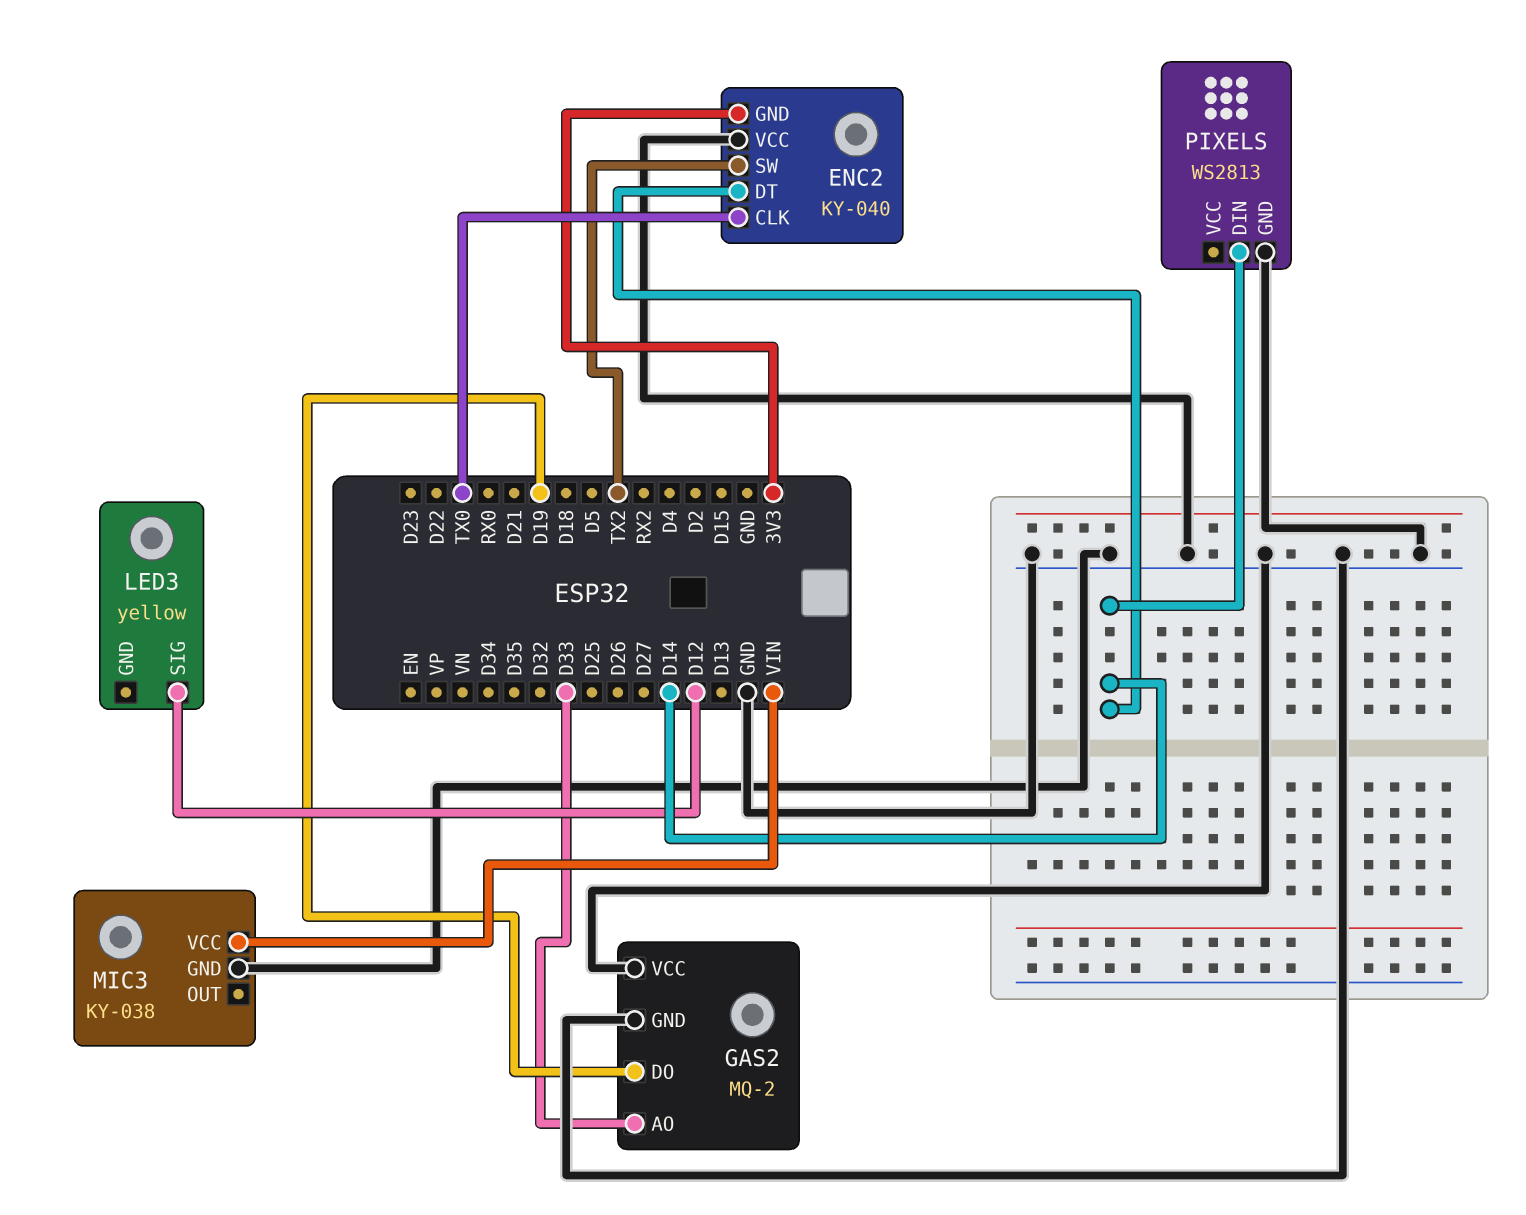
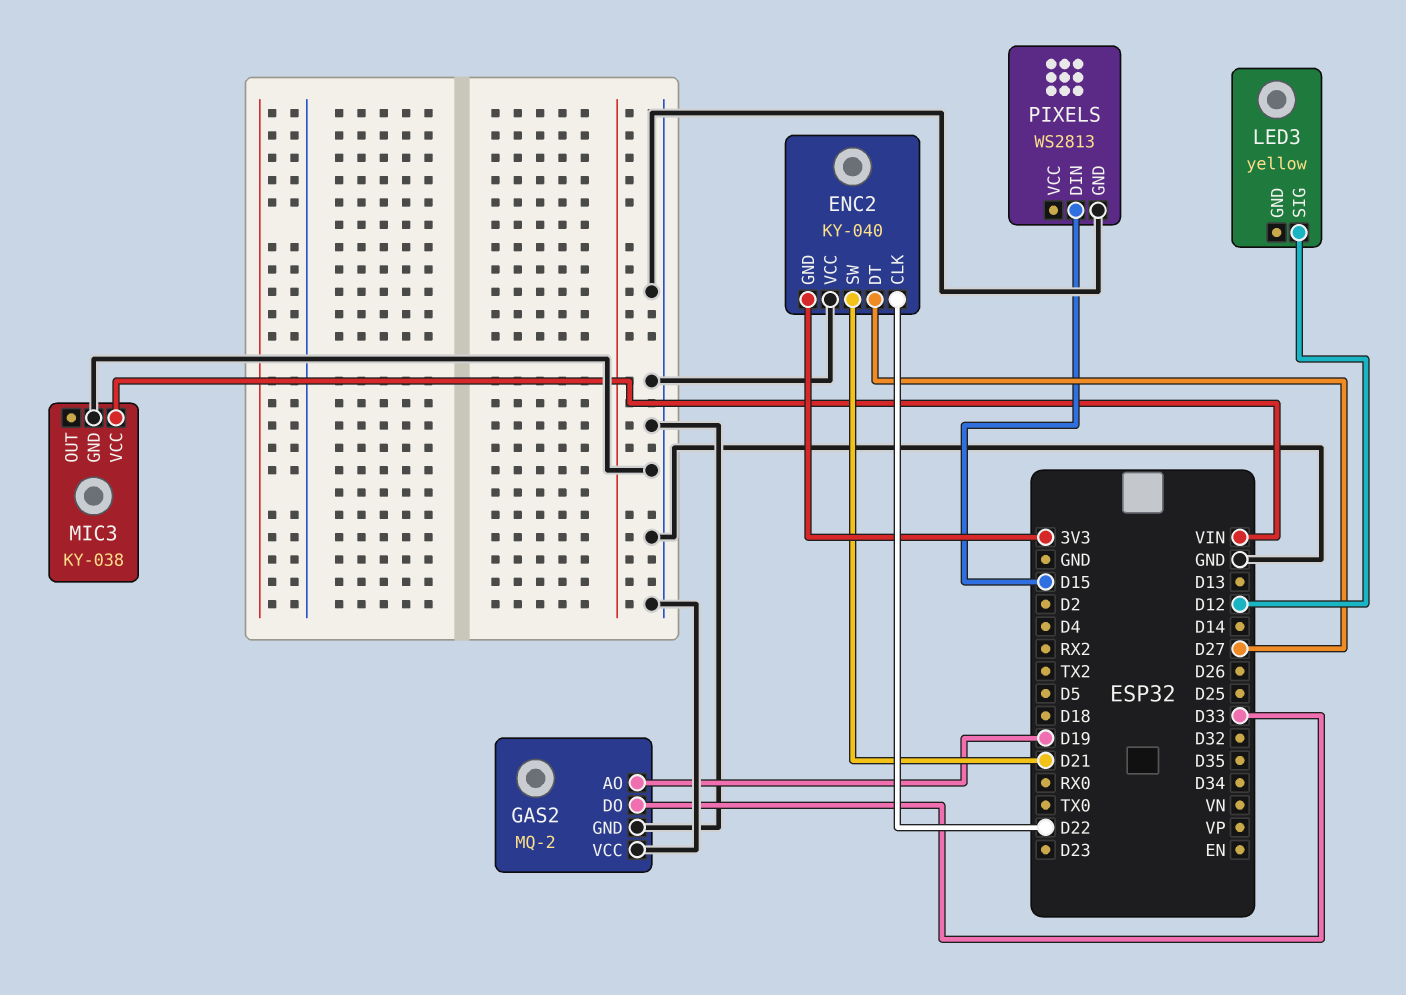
ENC2 pin CLK: TX0 -> D22
ENC2 pin DT: D14 -> D27
ENC2 pin SW: TX2 -> D21
GAS2 pin AO: D33 -> D19
GAS2 pin DO: D19 -> D33
PIXELS pin DIN: D14 -> D15

